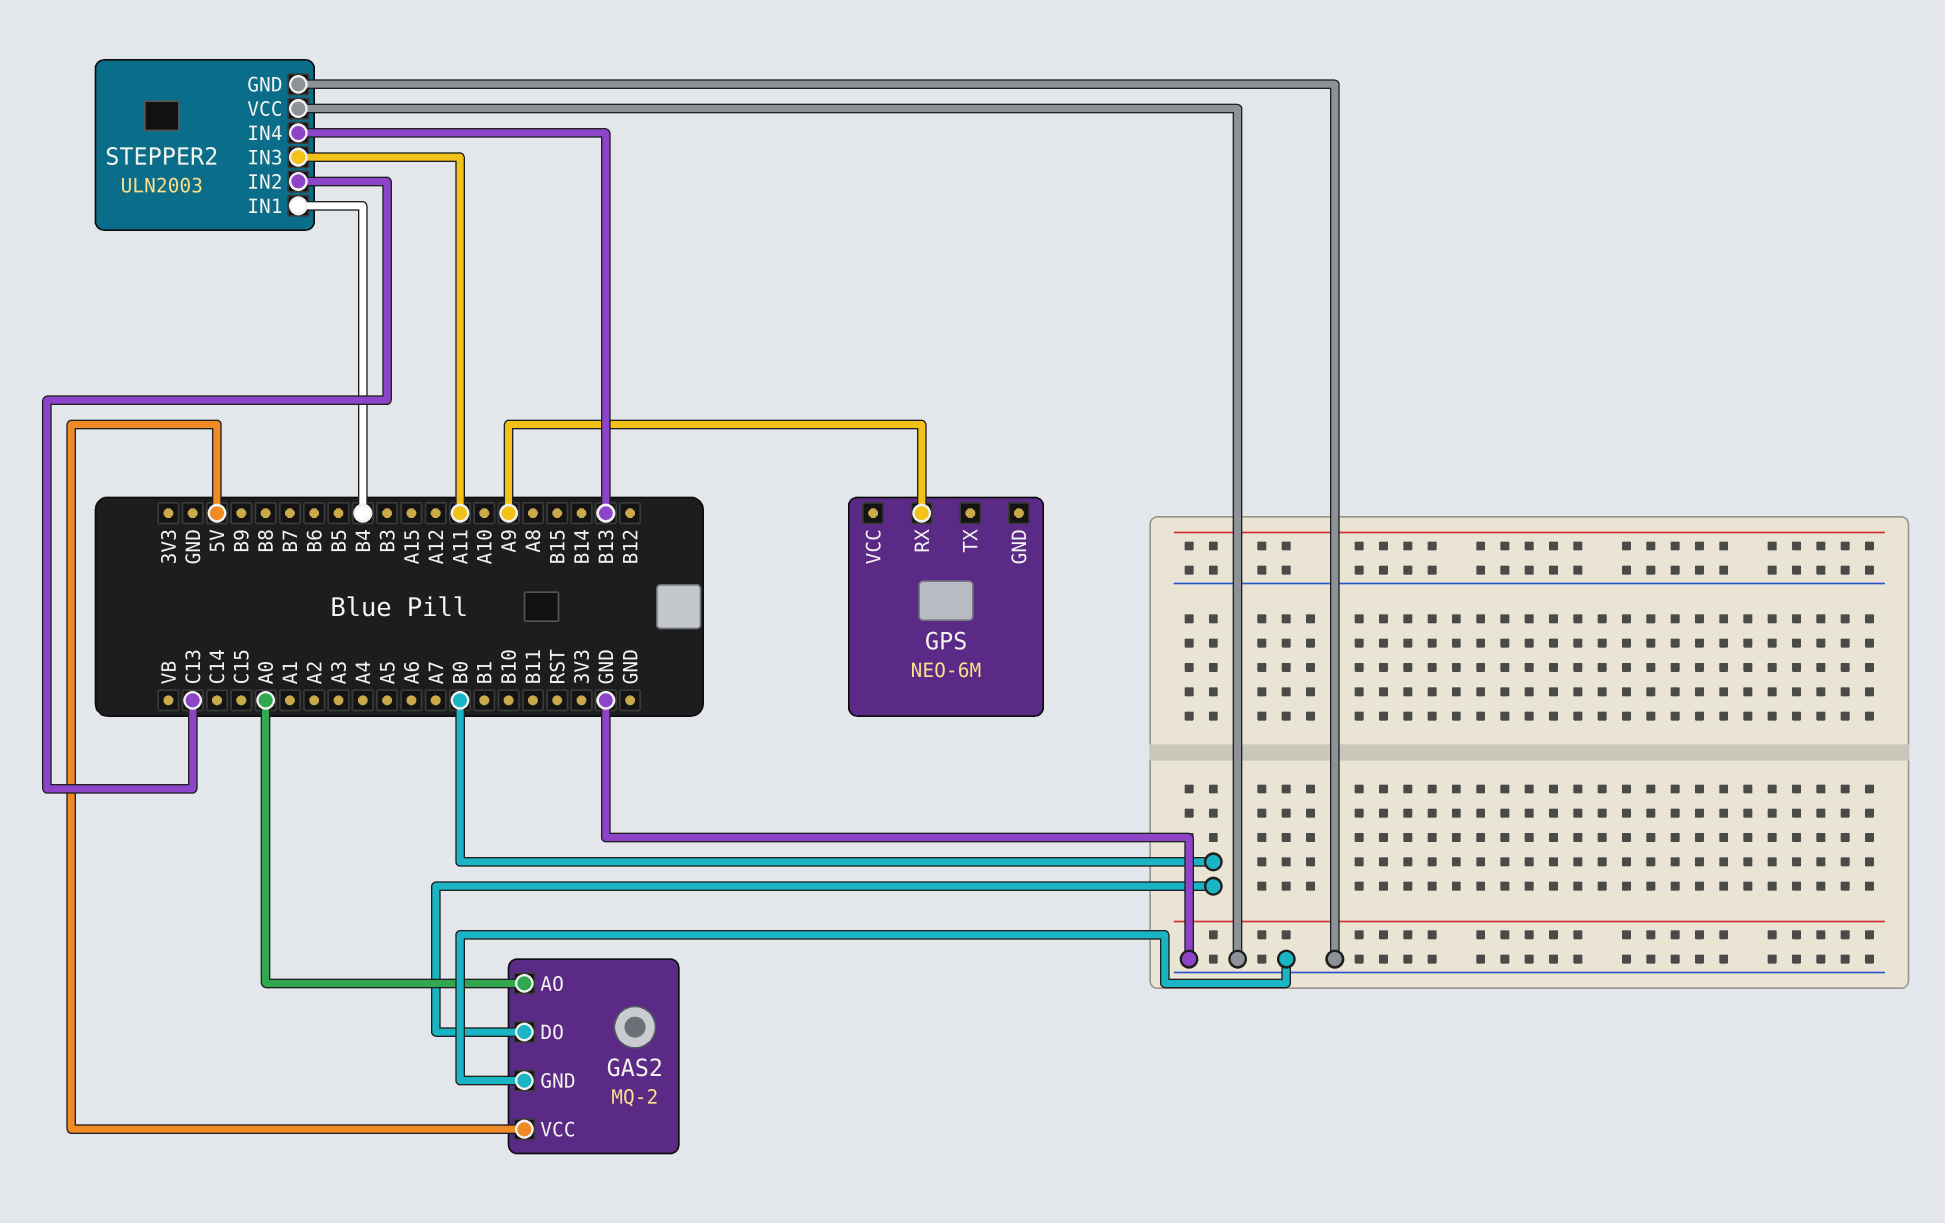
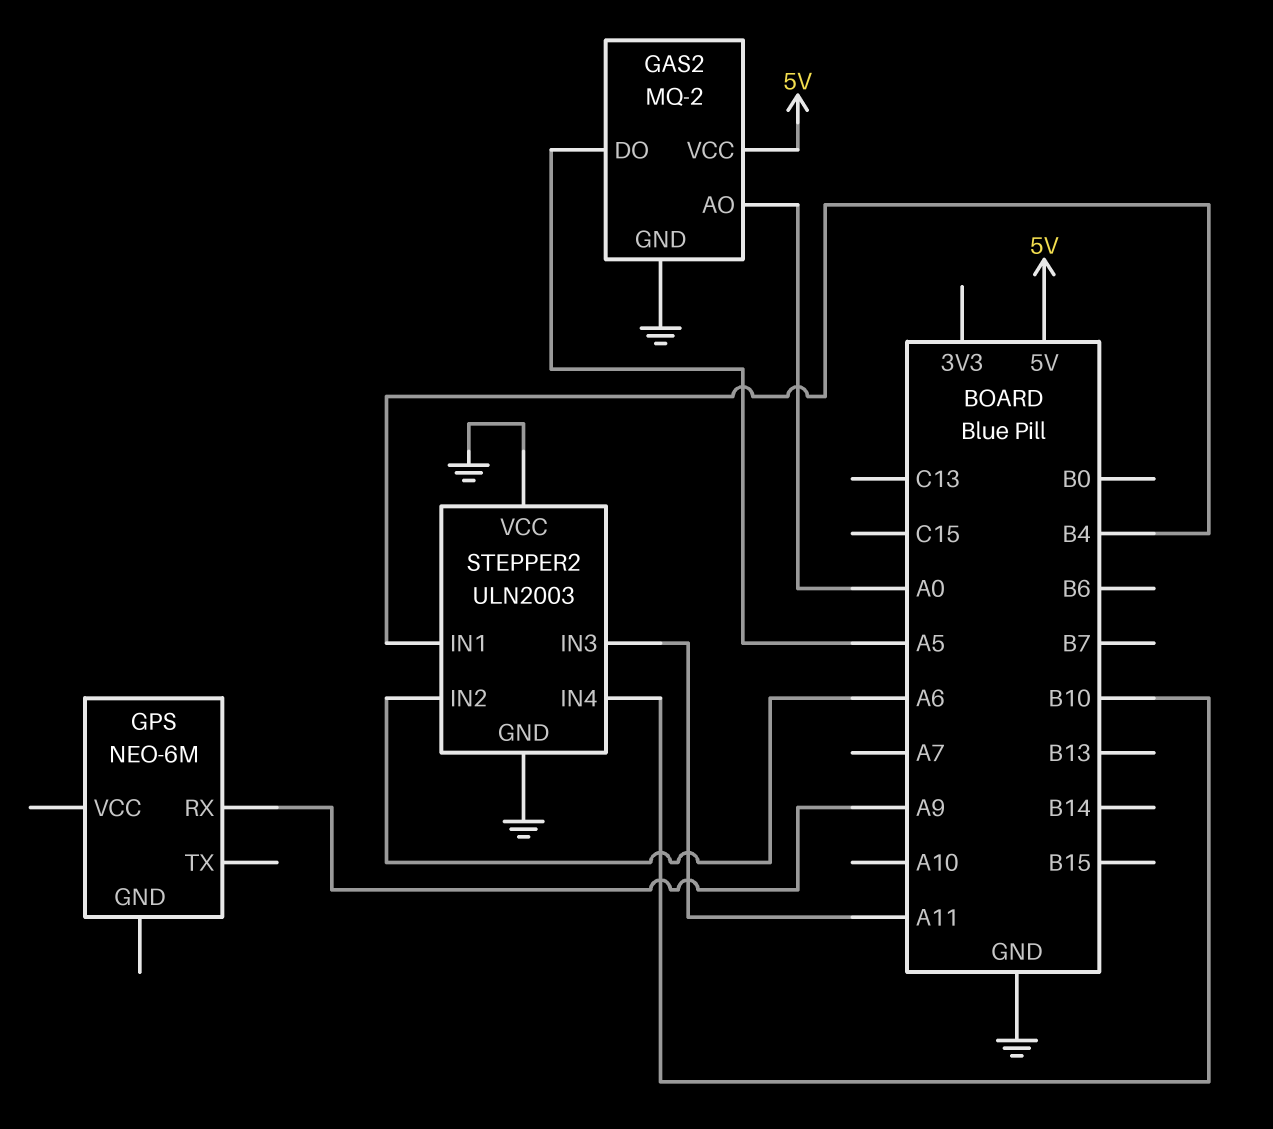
GAS2 pin DO: B0 -> A5
STEPPER2 pin IN2: C13 -> A6
STEPPER2 pin IN4: B13 -> B10

